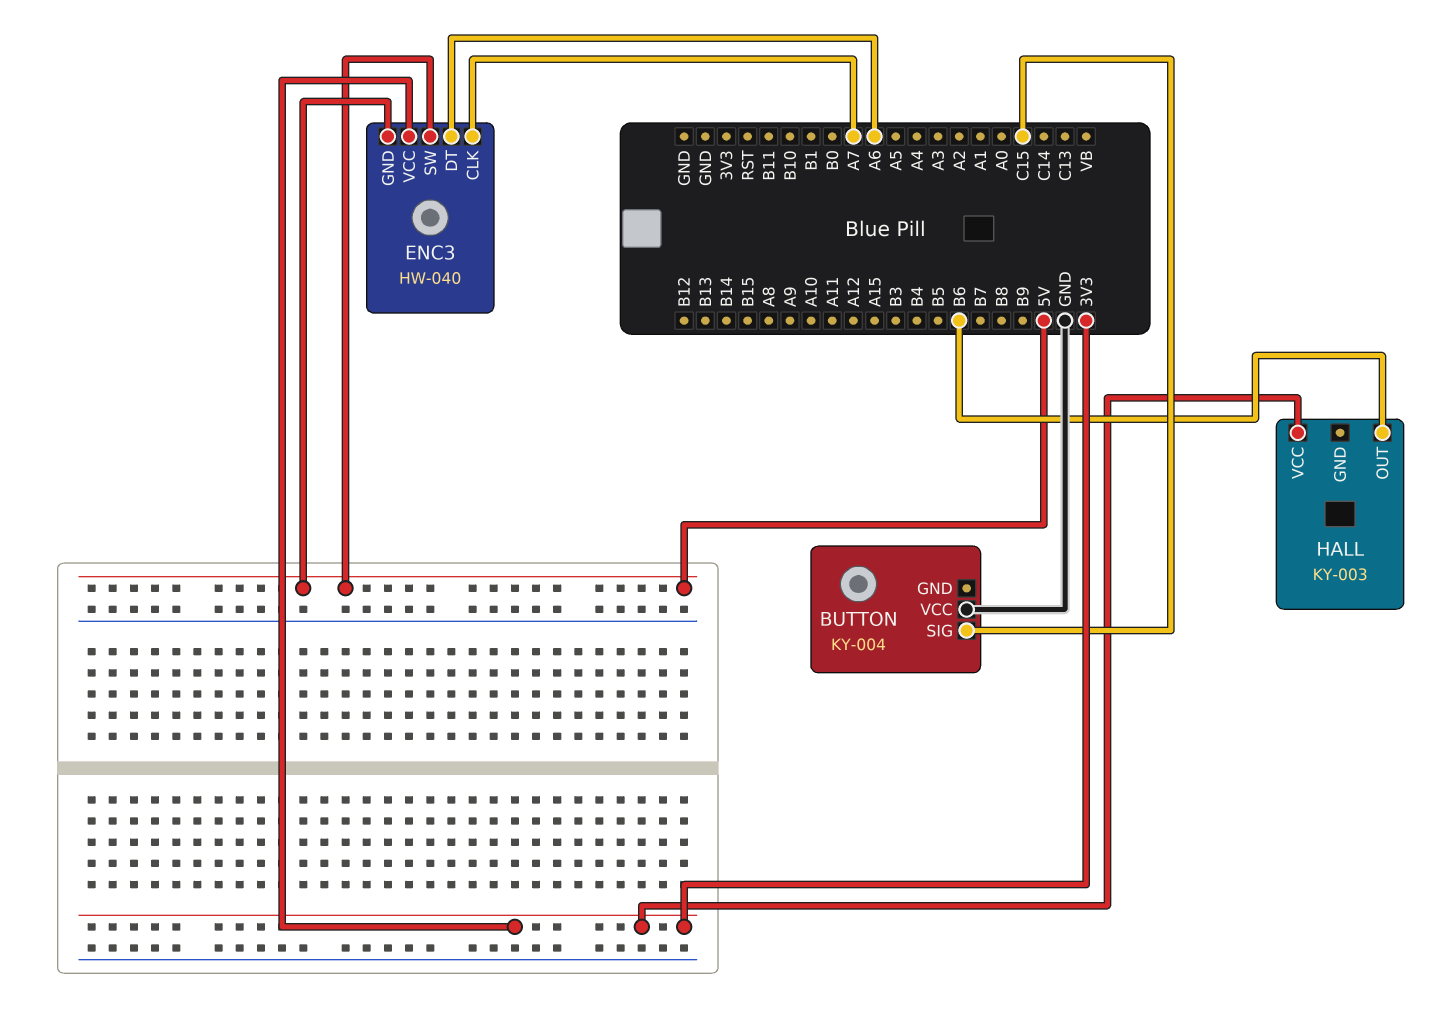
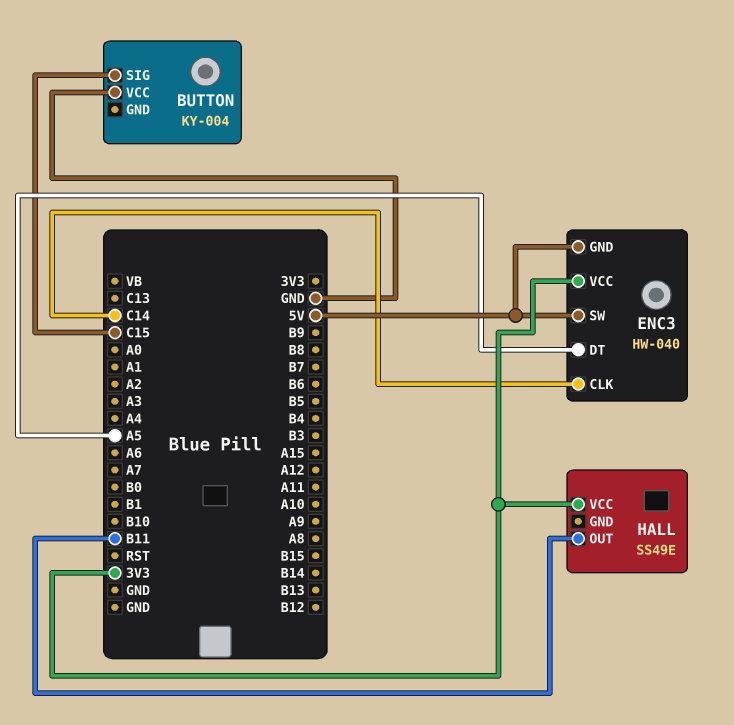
ENC3 pin CLK: A7 -> C14
ENC3 pin DT: A6 -> A5
HALL: KY-003 -> SS49E
HALL pin OUT: B6 -> B11

